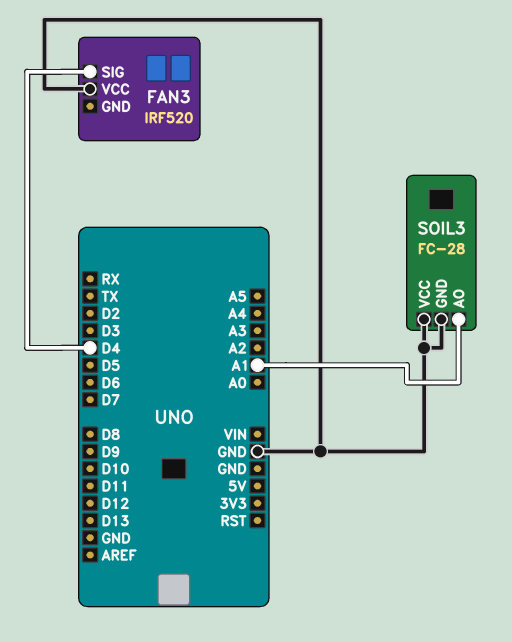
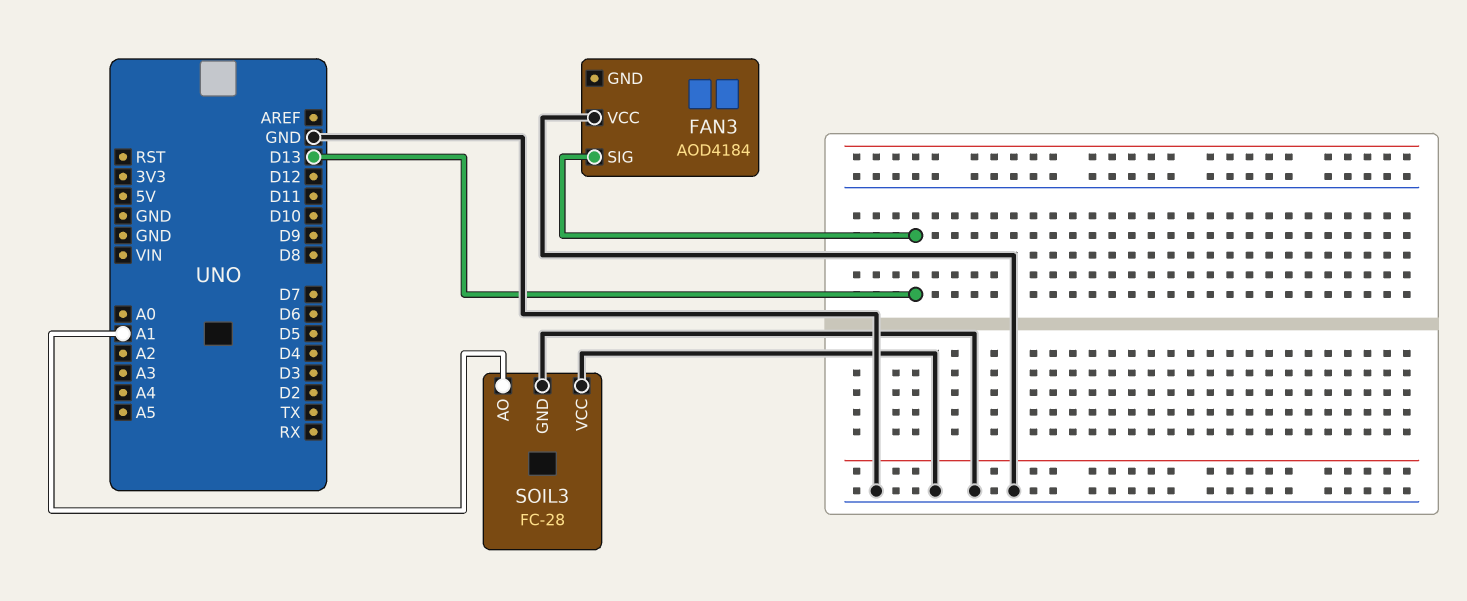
FAN3: IRF520 -> AOD4184
FAN3 pin SIG: D4 -> D13

